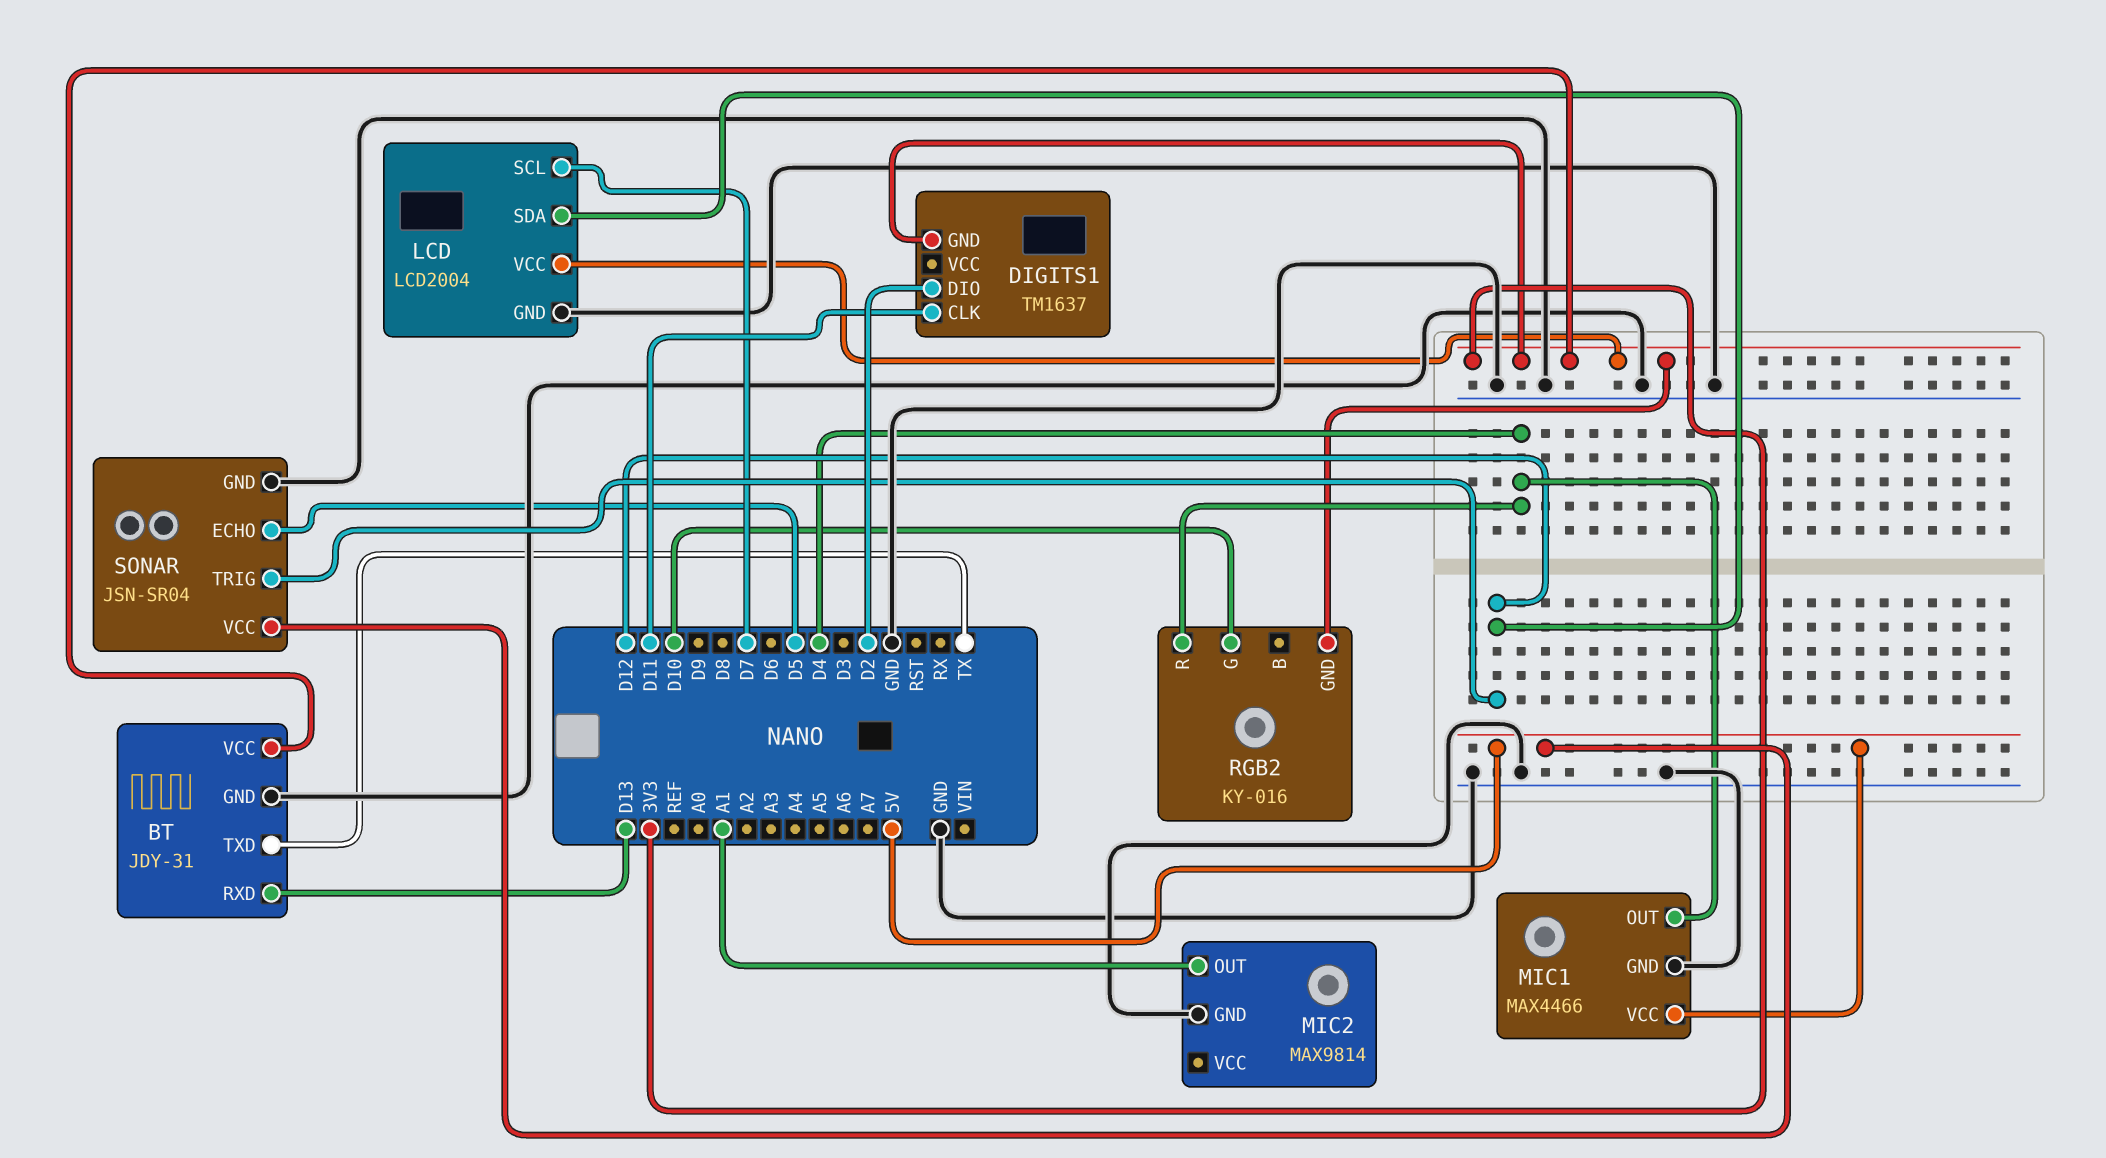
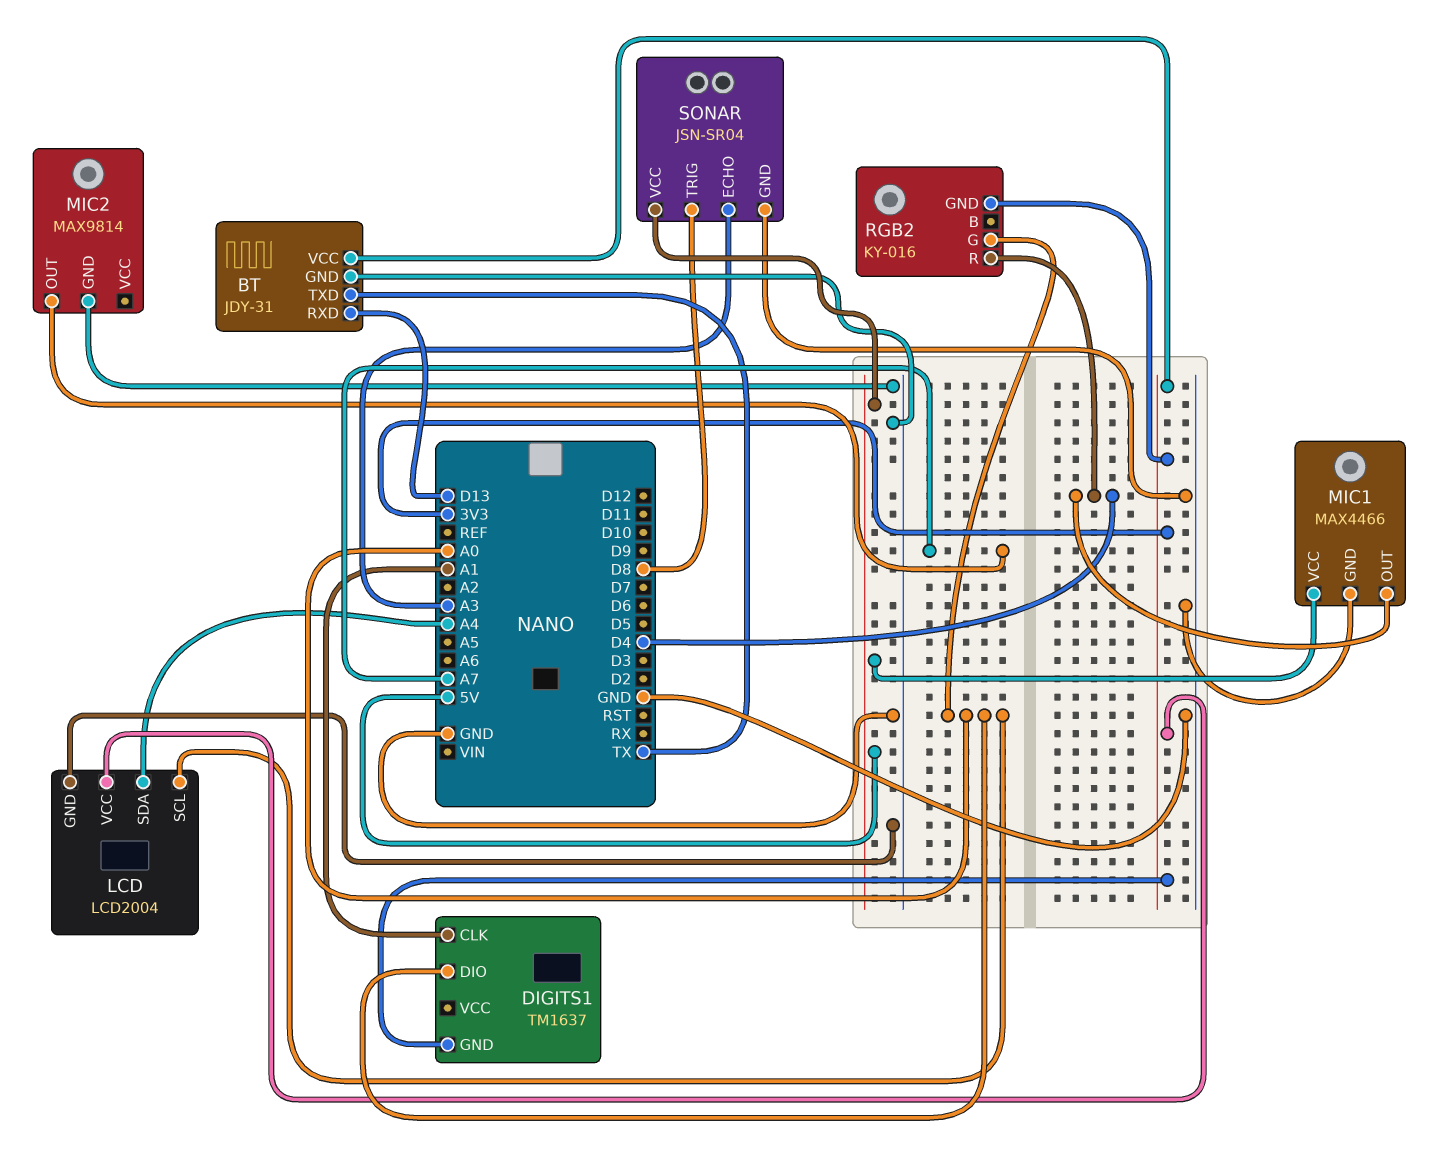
DIGITS1 pin CLK: D11 -> A1
DIGITS1 pin DIO: D2 -> A0
LCD pin SCL: D7 -> A0
LCD pin SDA: D12 -> A4
MIC2 pin OUT: A1 -> A7
RGB2 pin G: D10 -> A0
SONAR pin ECHO: D5 -> A3
SONAR pin TRIG: D12 -> D8

